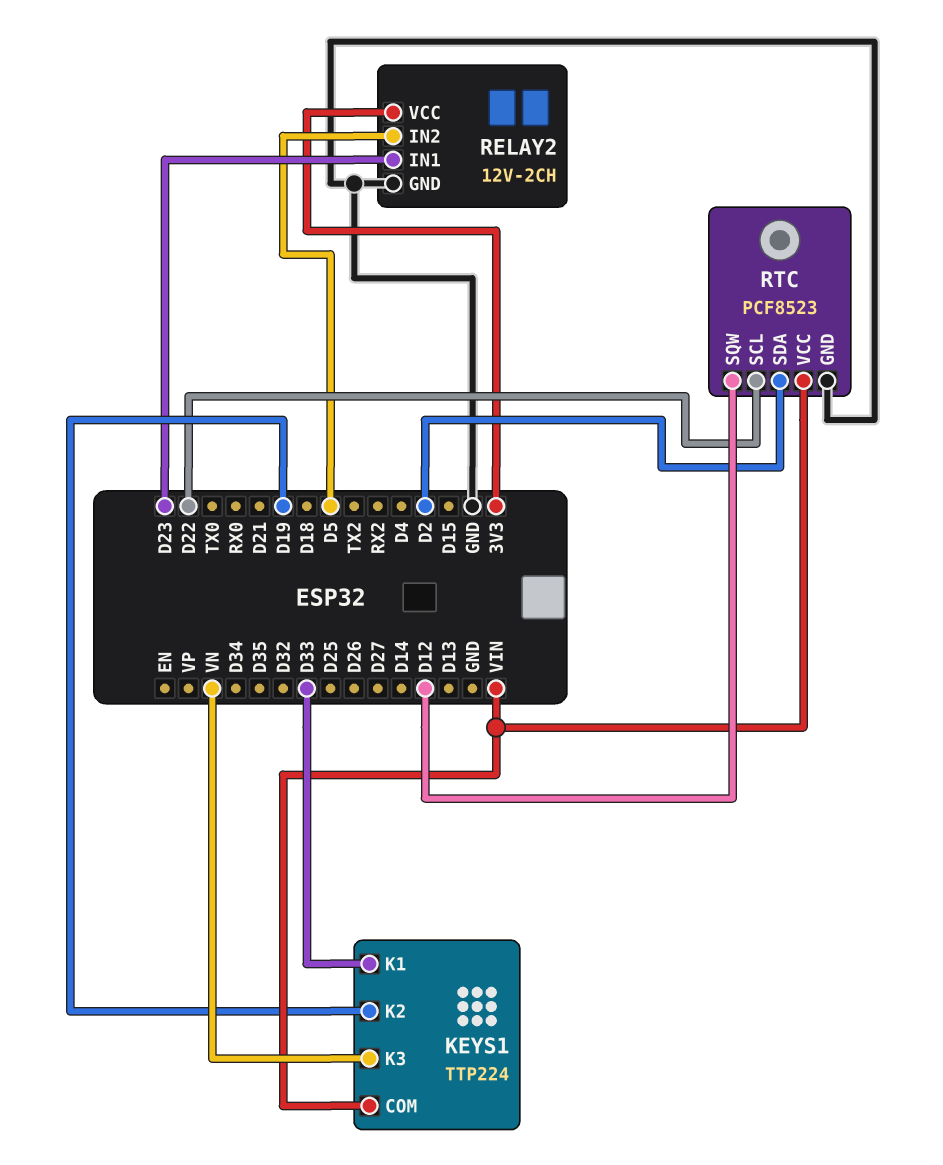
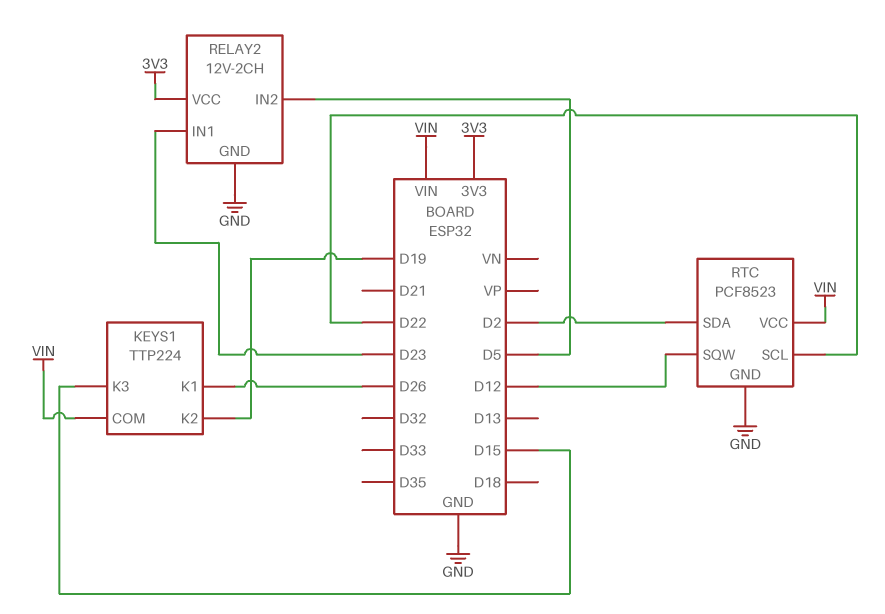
KEYS1 pin K1: D33 -> D26
KEYS1 pin K3: VN -> D15

